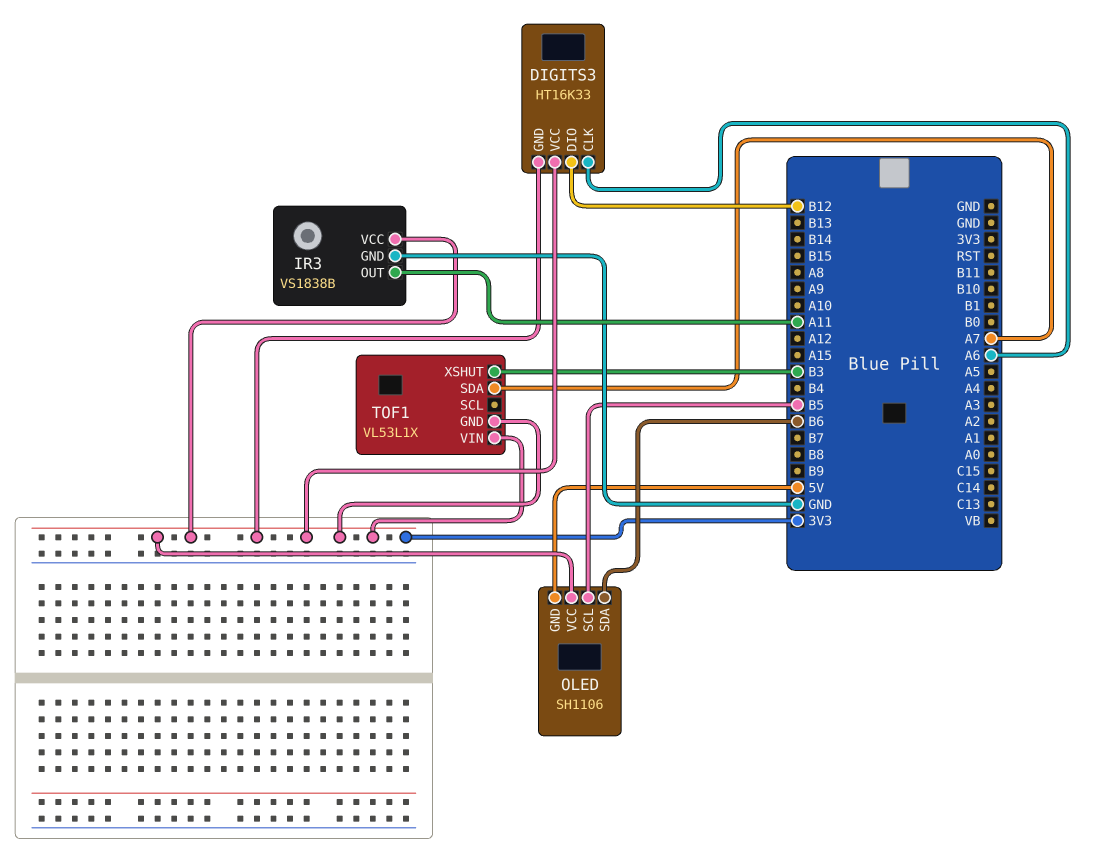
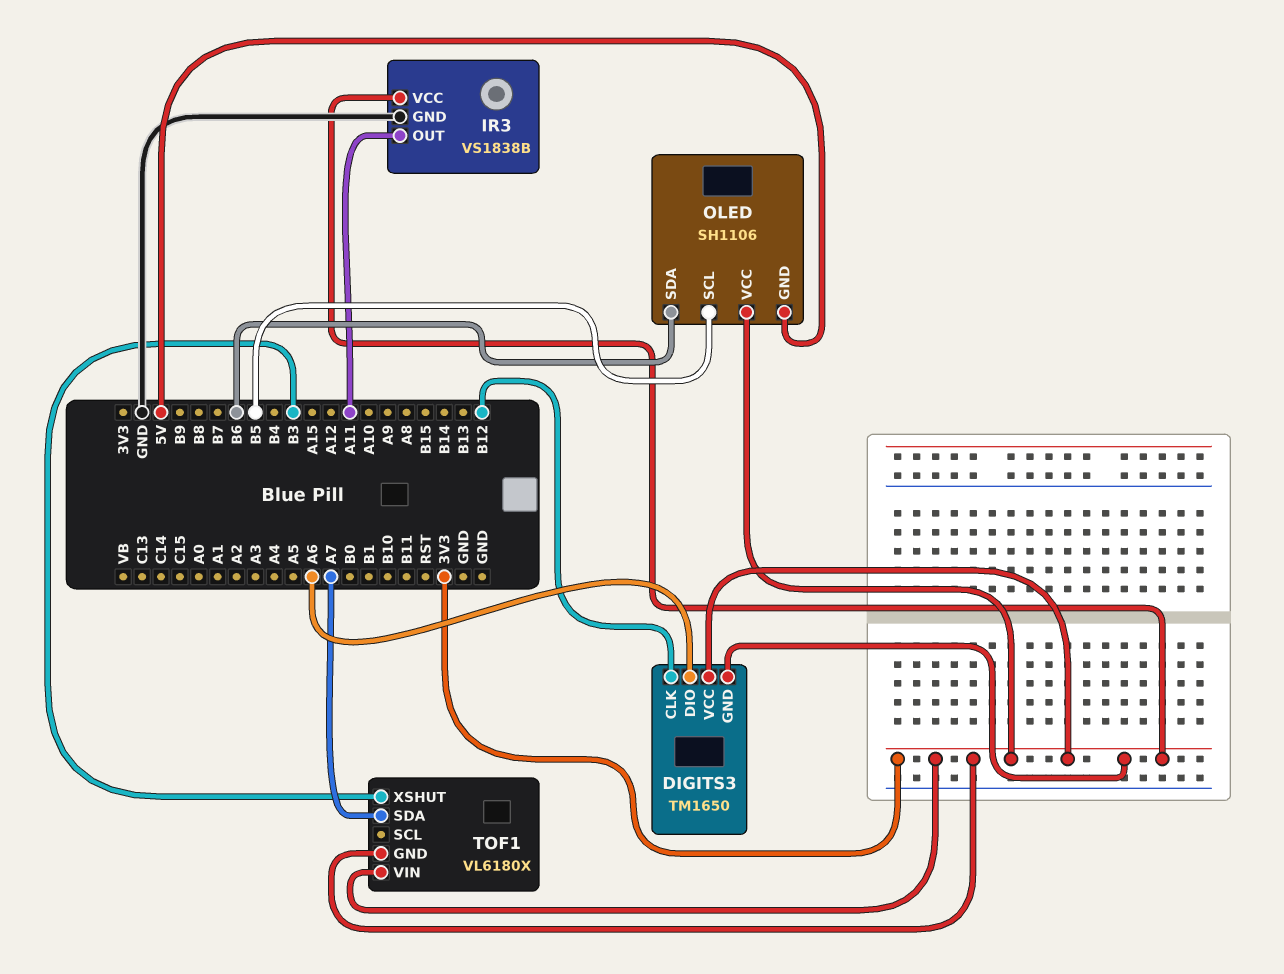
DIGITS3: HT16K33 -> TM1650
DIGITS3 pin CLK: A6 -> B12
DIGITS3 pin DIO: B12 -> A6
TOF1: VL53L1X -> VL6180X

